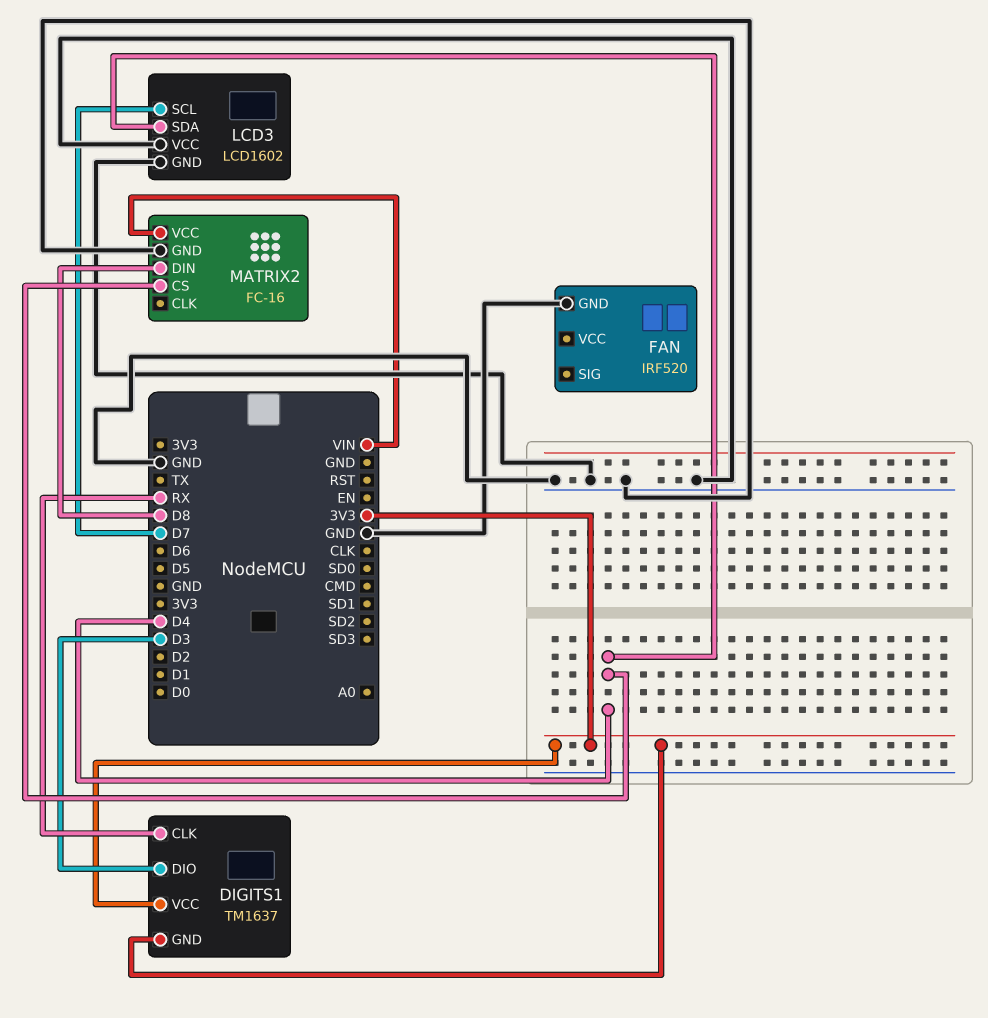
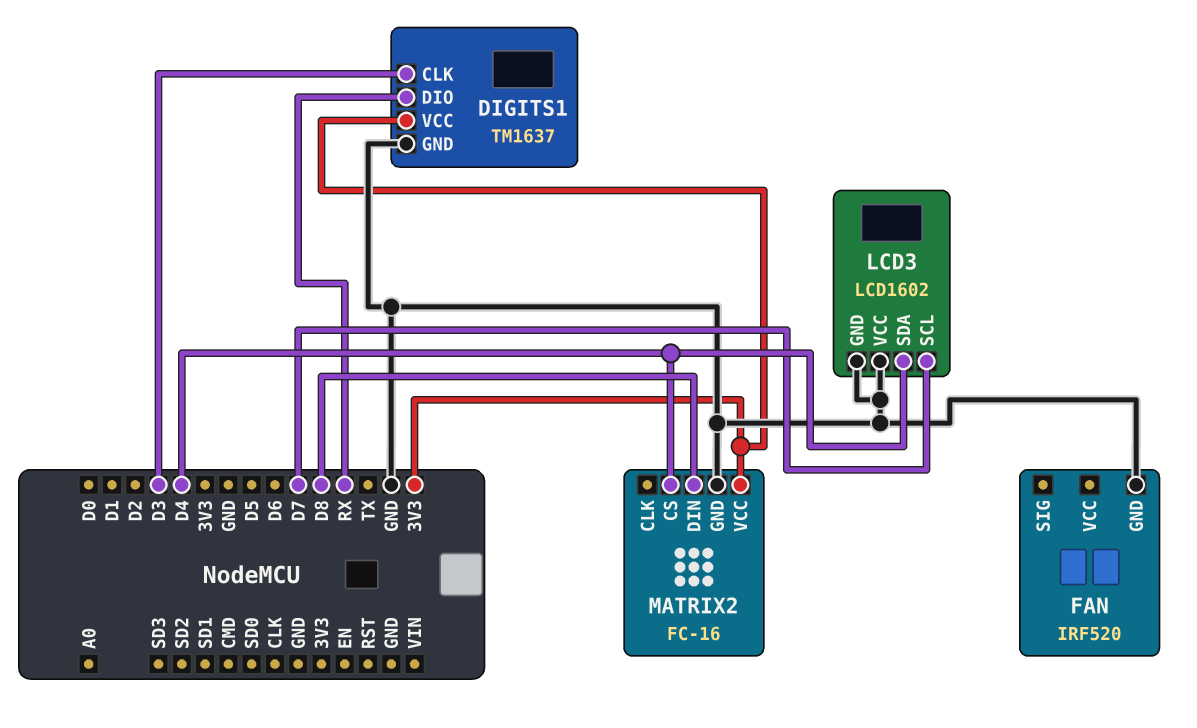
DIGITS1 pin CLK: RX -> D3
DIGITS1 pin DIO: D3 -> RX
DIGITS1 pin GND: 3V3 -> GND
MATRIX2 pin VCC: VIN -> 3V3

